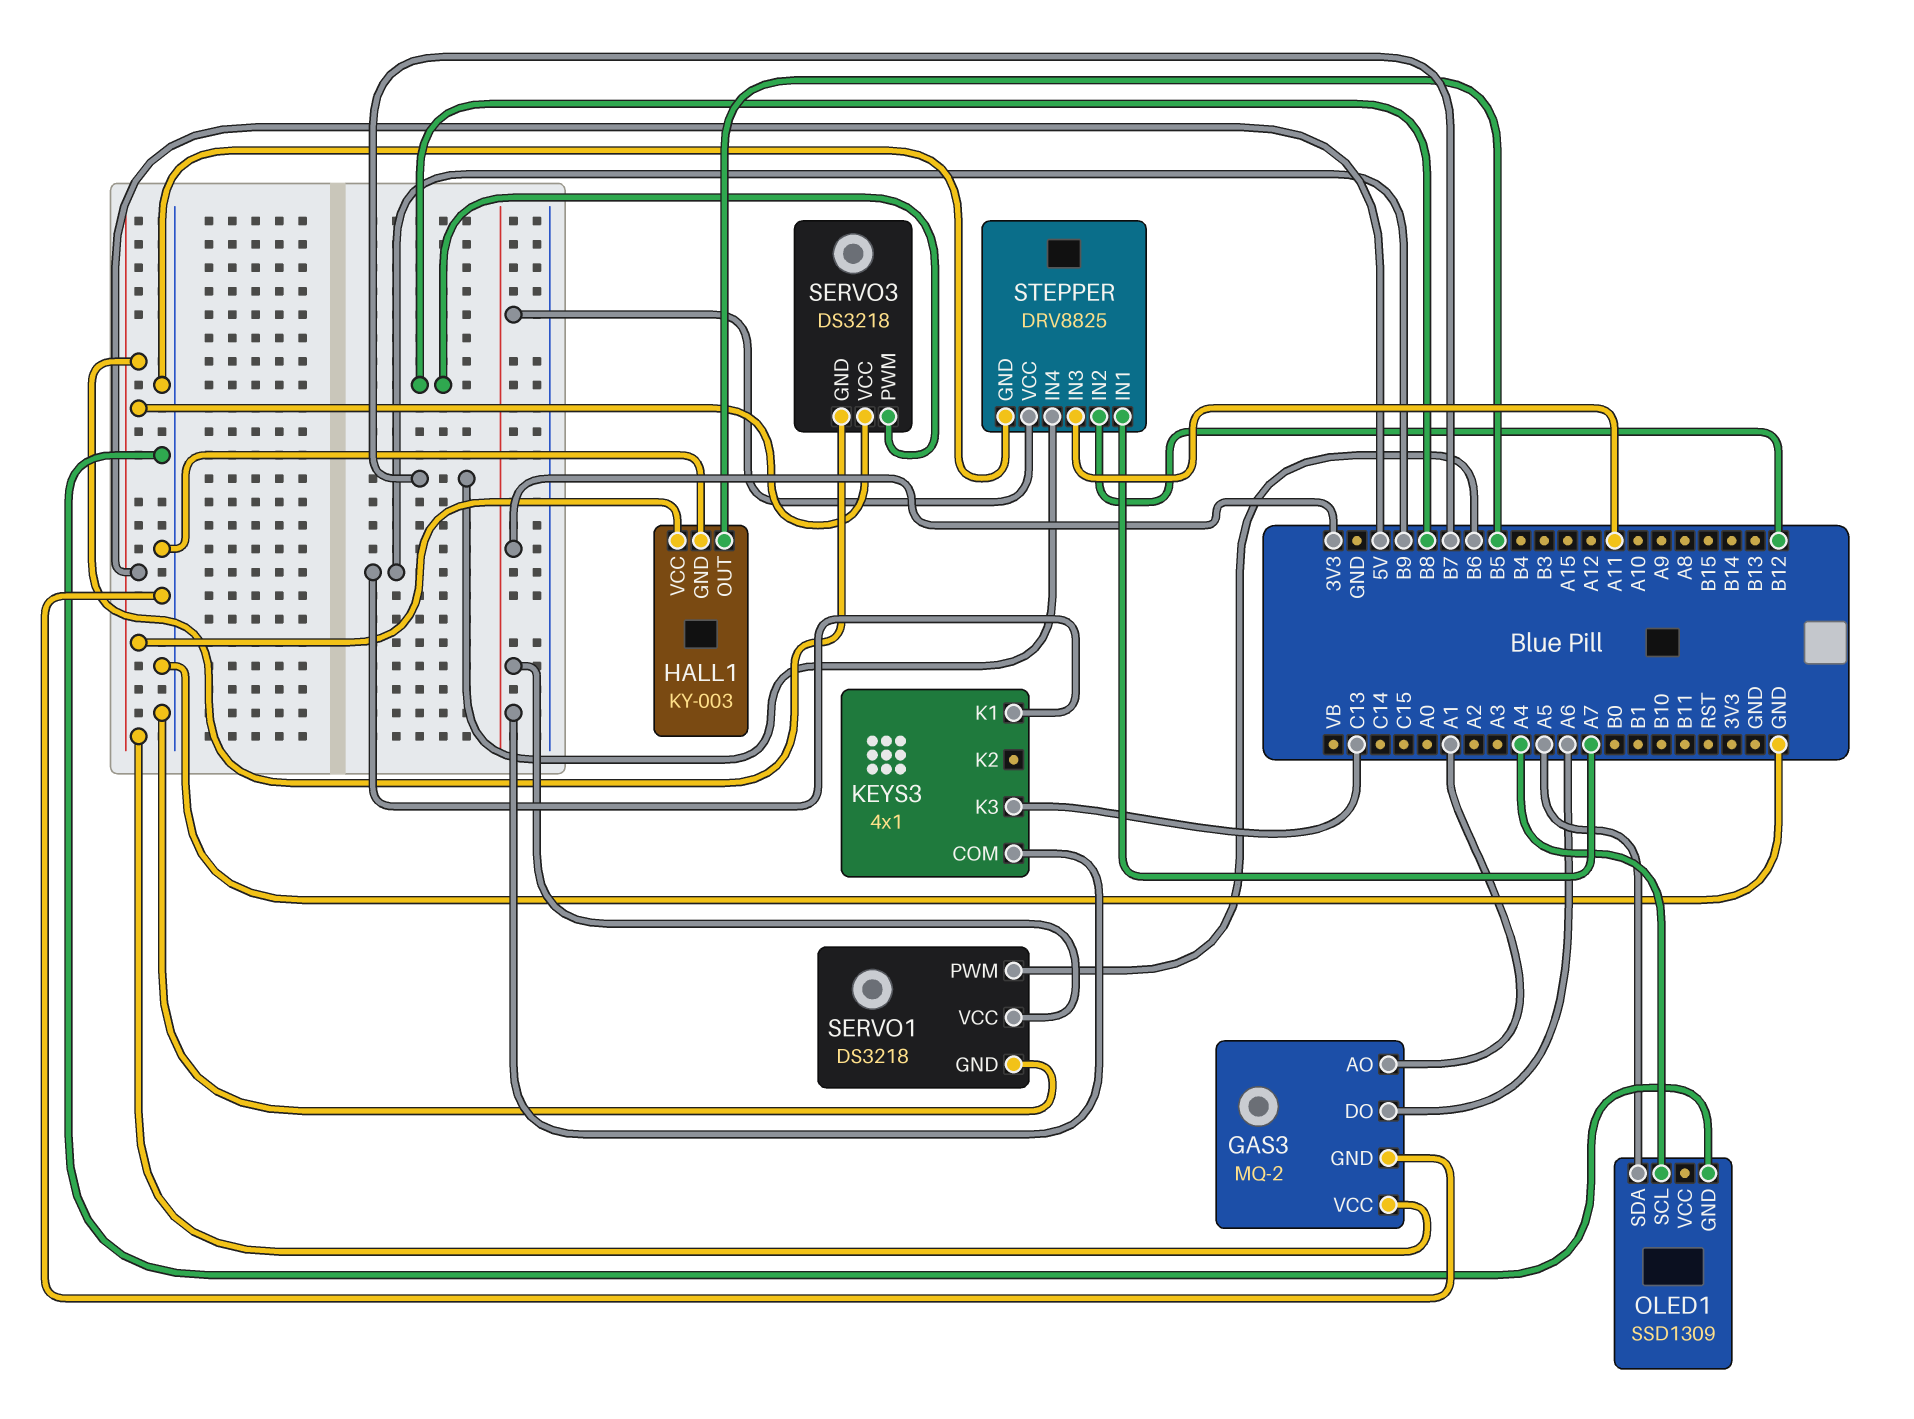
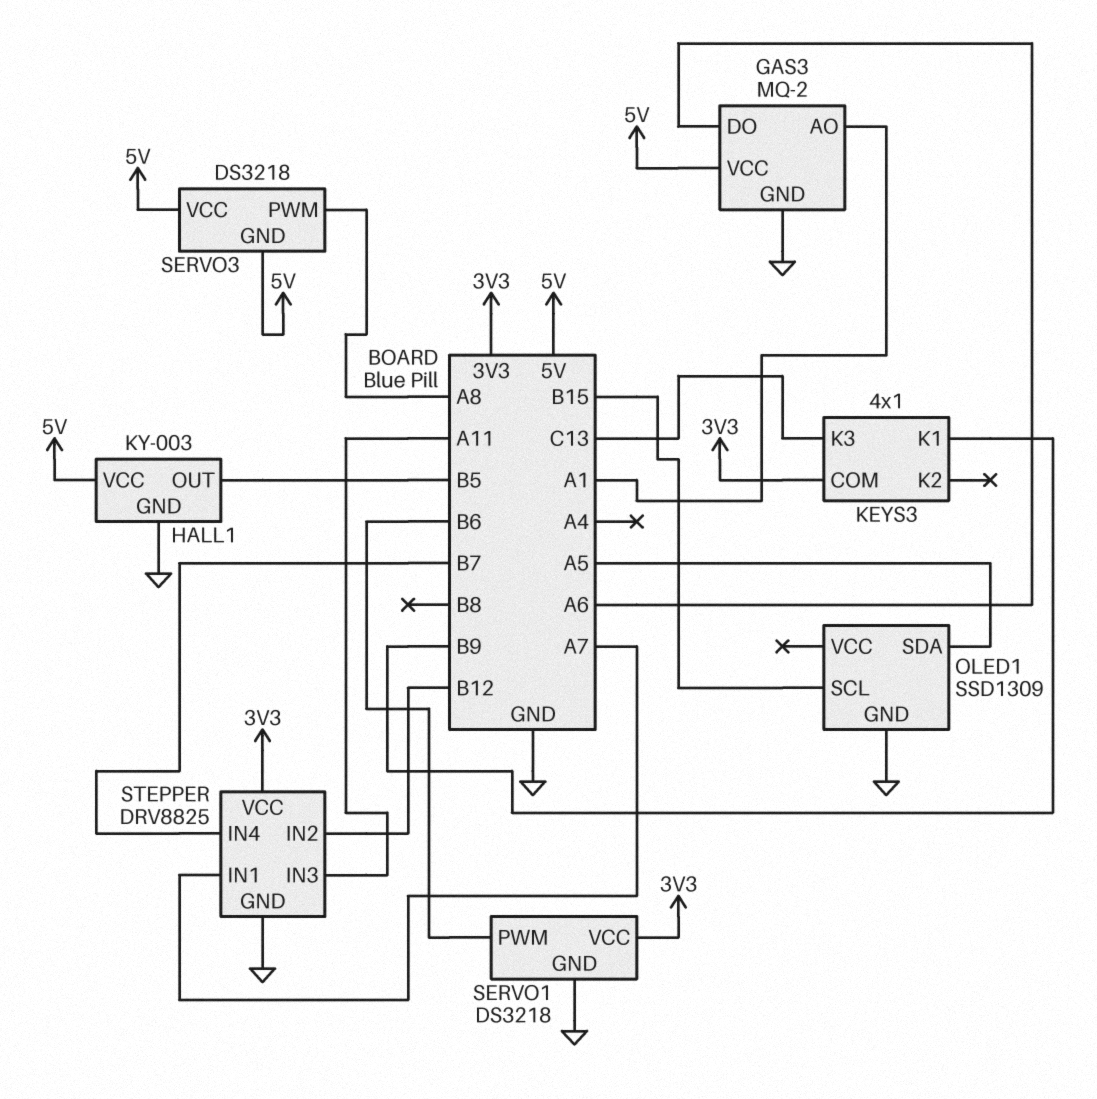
OLED1 pin SCL: A4 -> B15
SERVO3 pin PWM: B8 -> A8

